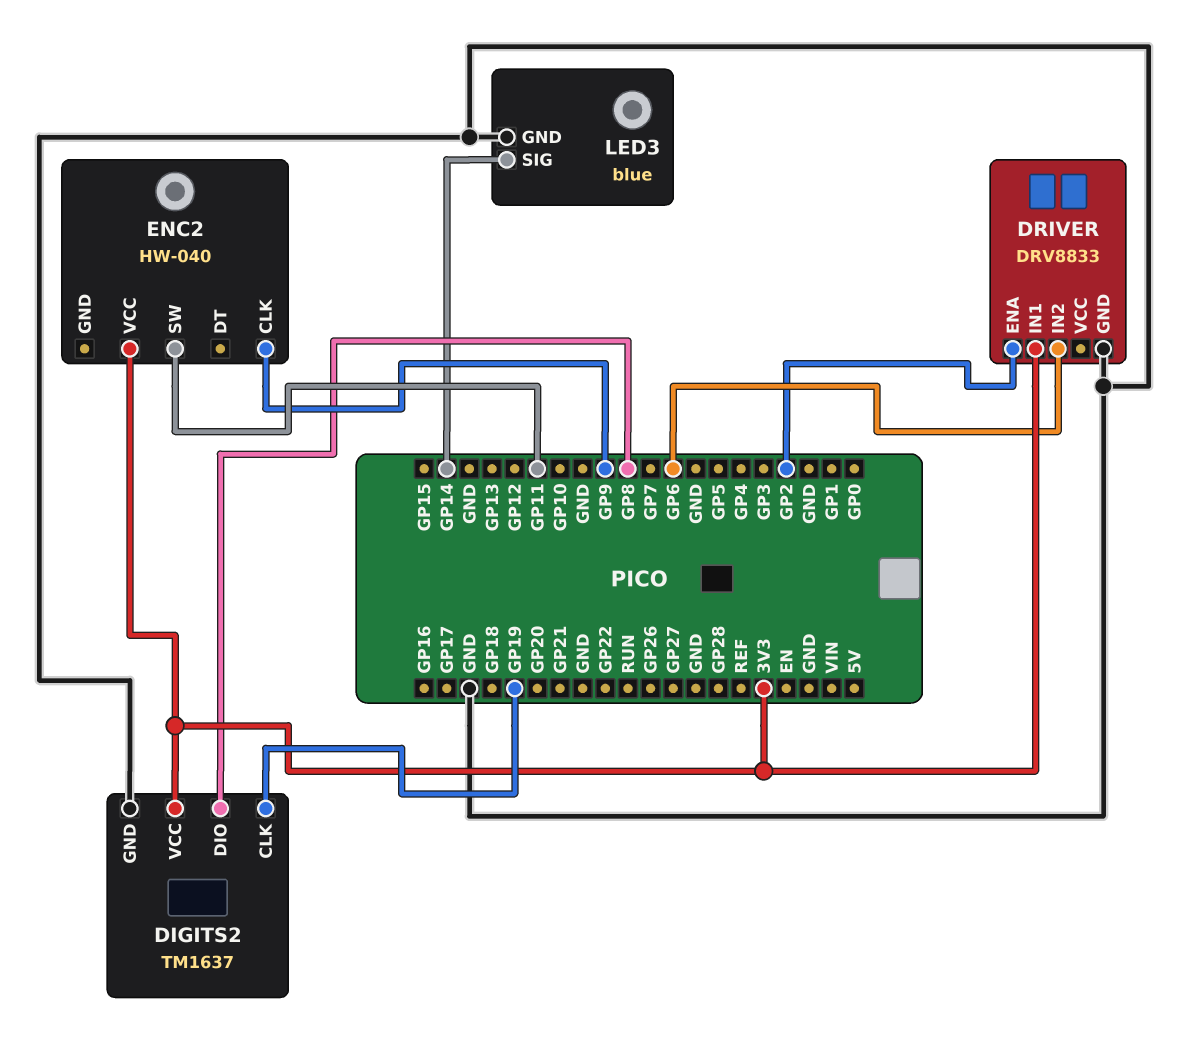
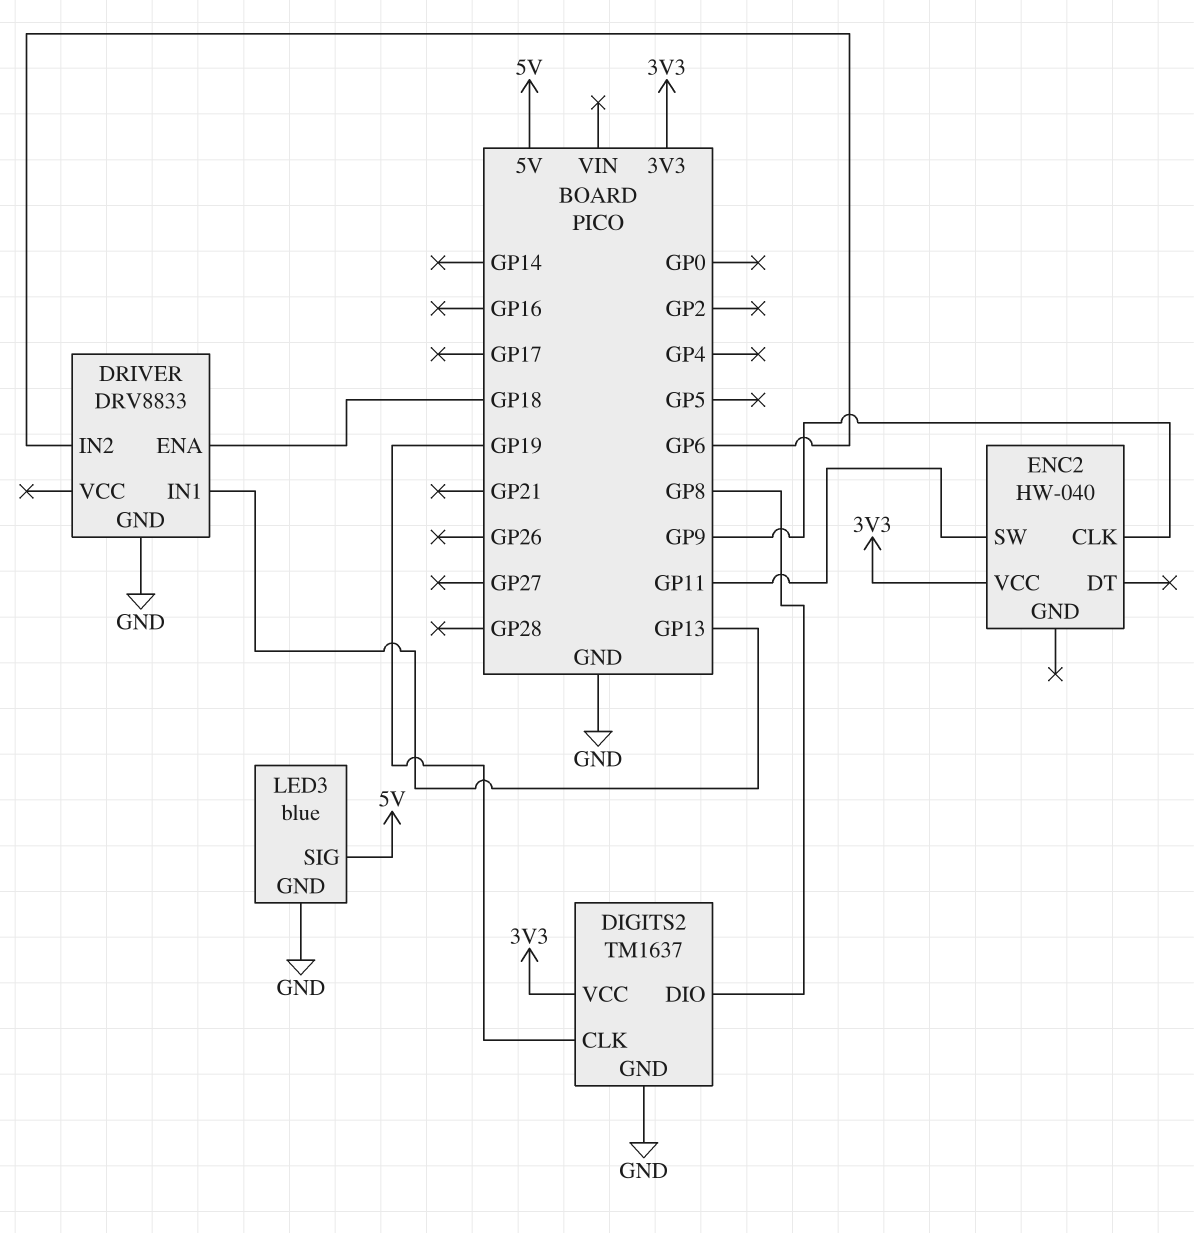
DRIVER pin ENA: GP2 -> GP18
DRIVER pin IN1: 3V3 -> GP13
LED3 pin SIG: GP14 -> 5V

